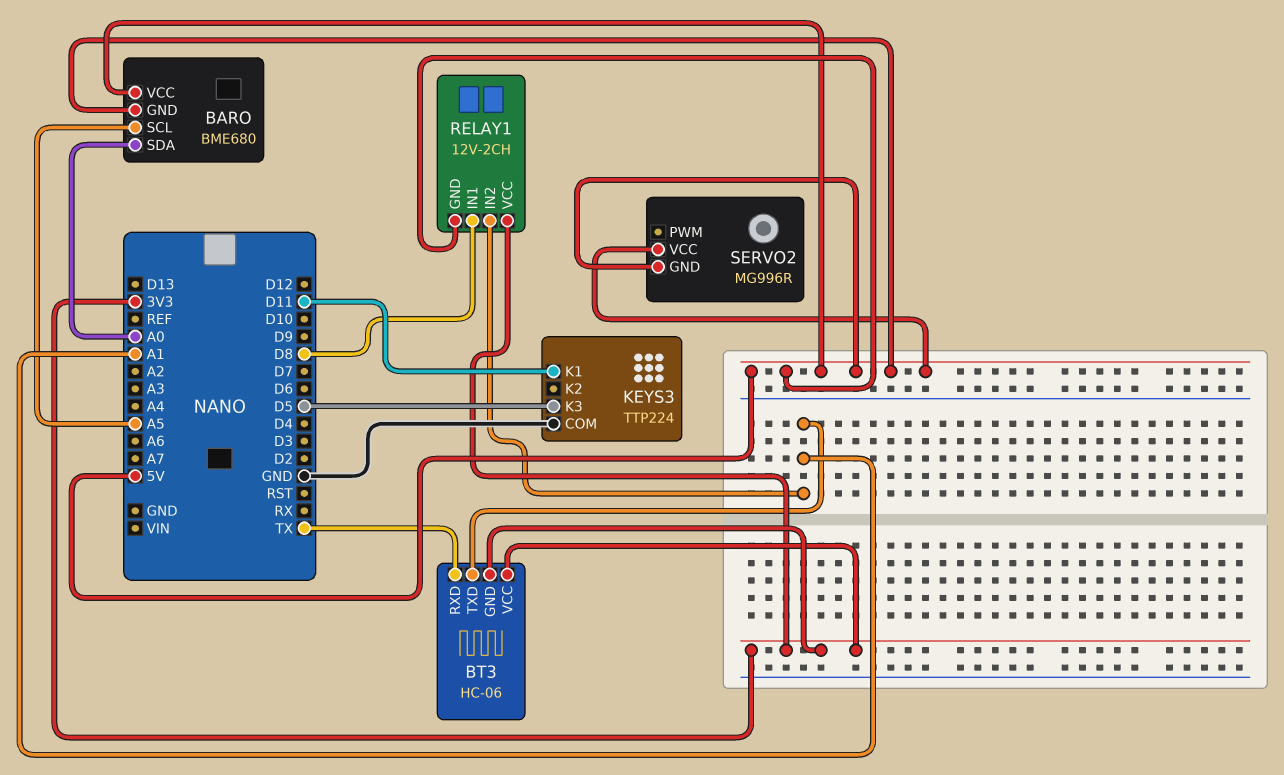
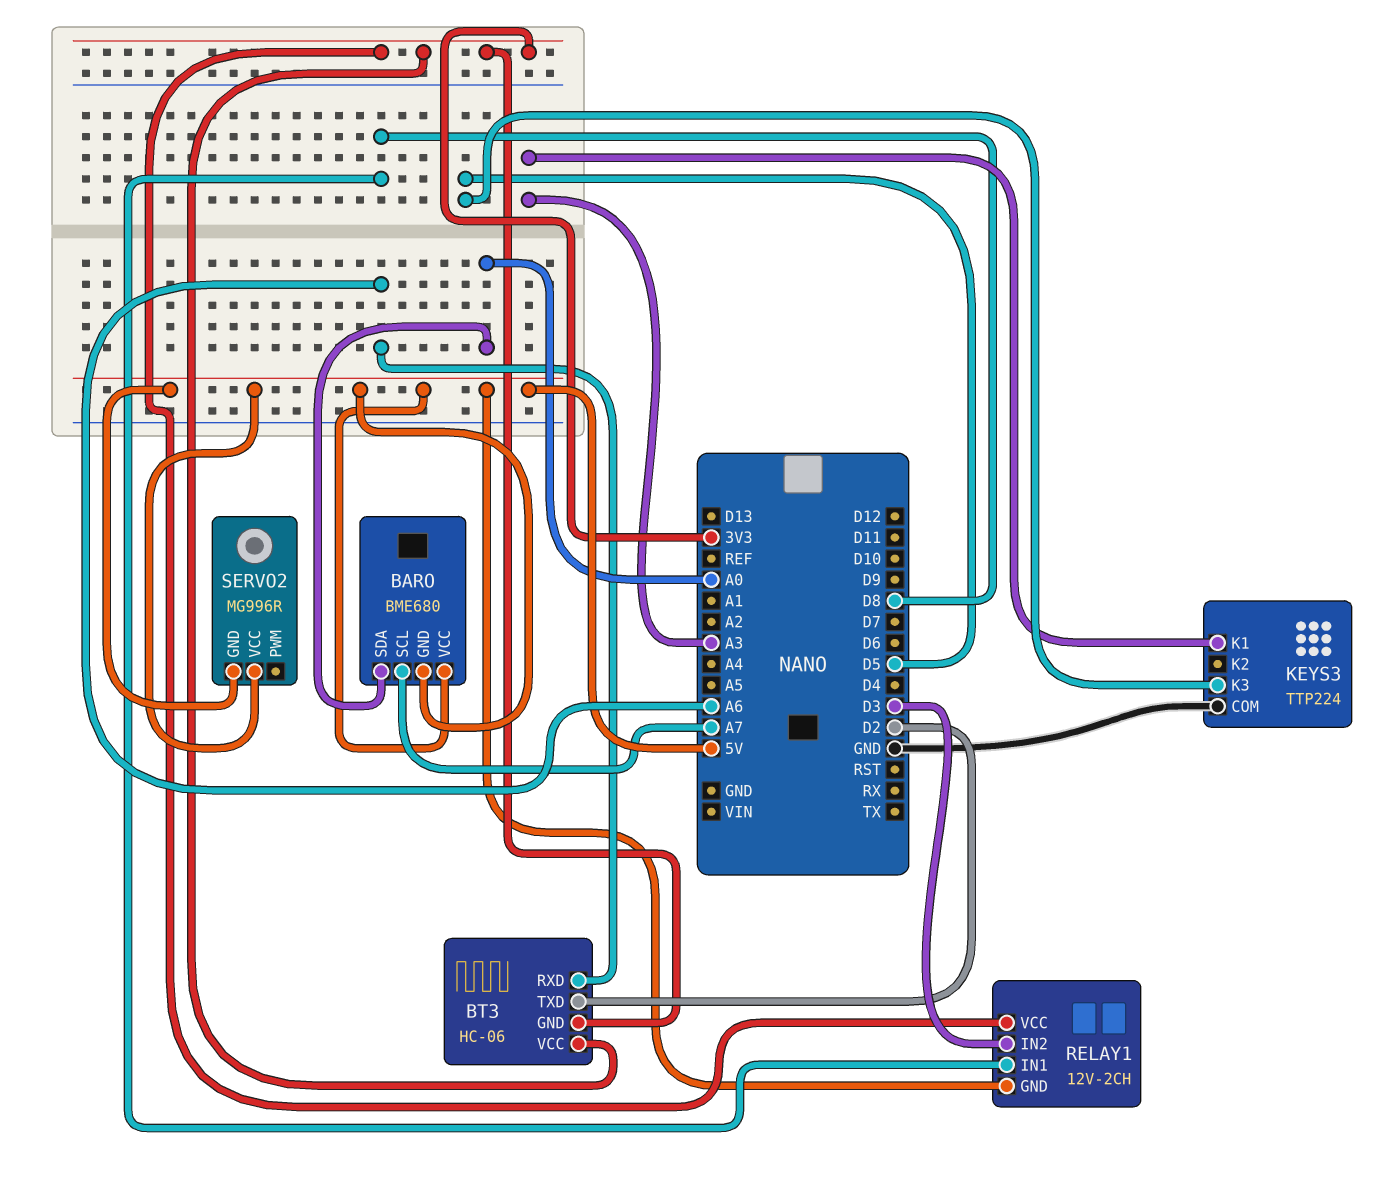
BARO pin SCL: A5 -> A7
BT3 pin RXD: TX -> A6
BT3 pin TXD: A1 -> D2
KEYS3 pin K1: D11 -> A3
RELAY1 pin IN2: A1 -> D3

